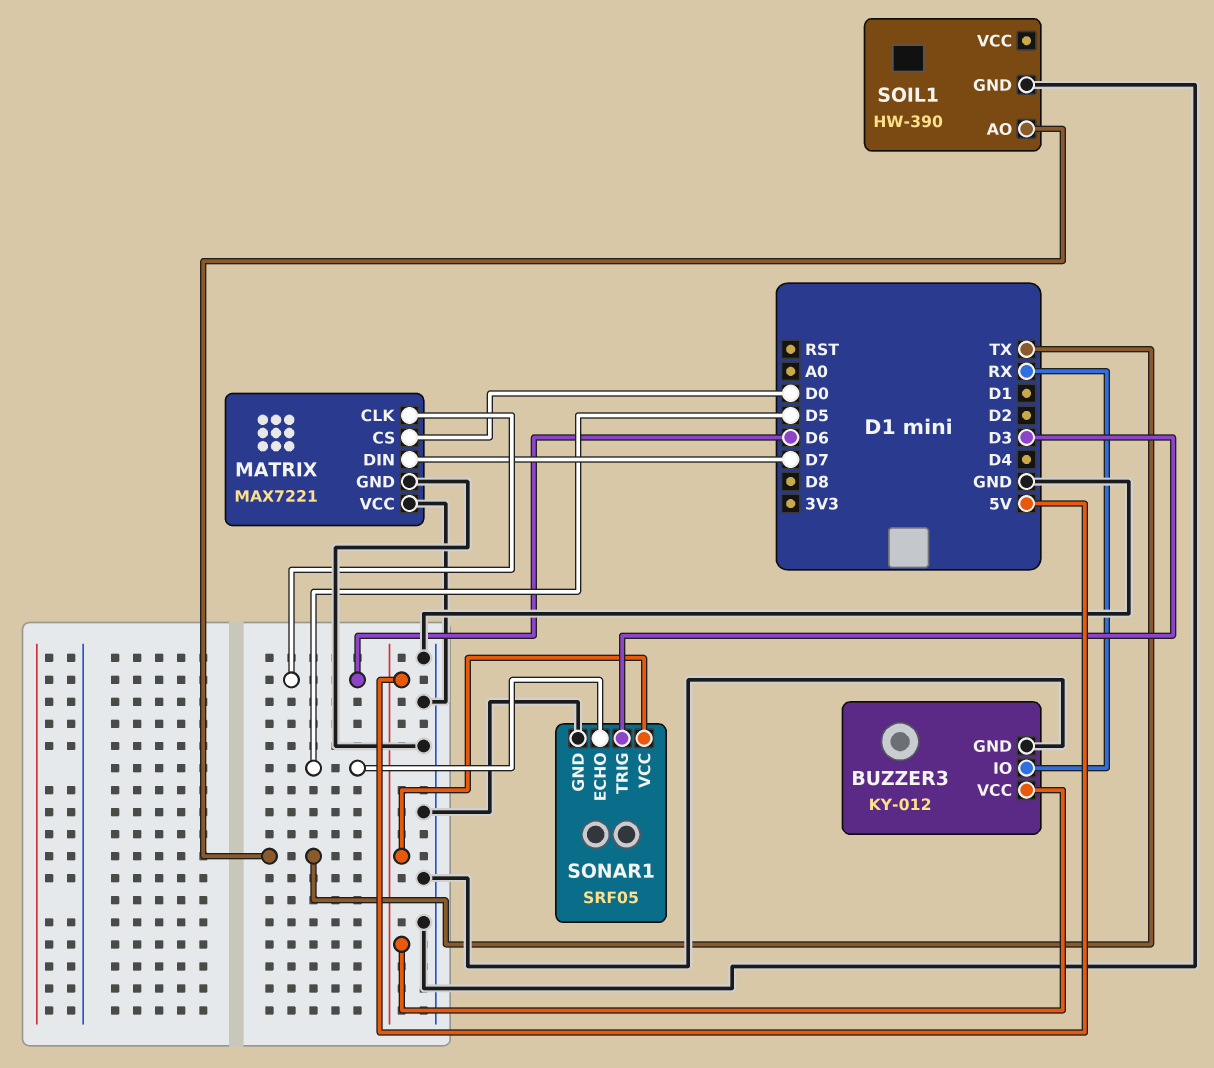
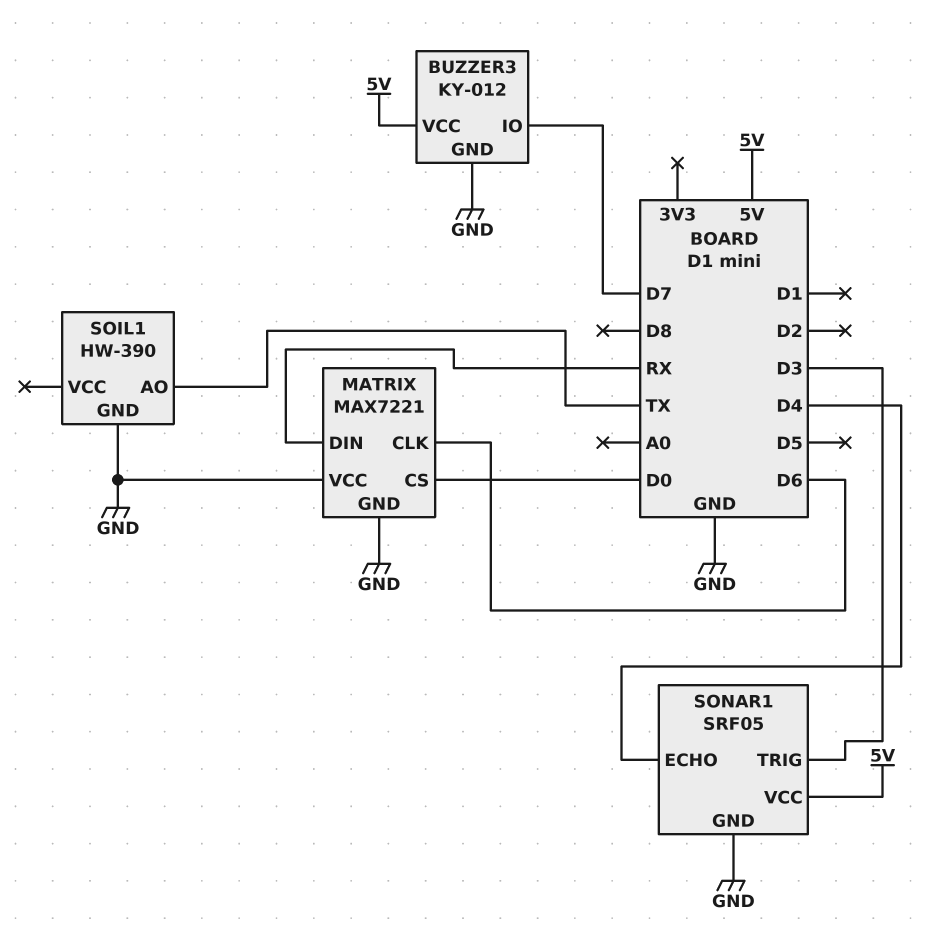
BUZZER3 pin IO: RX -> D7
MATRIX pin DIN: D7 -> RX
SONAR1 pin ECHO: D5 -> D4

